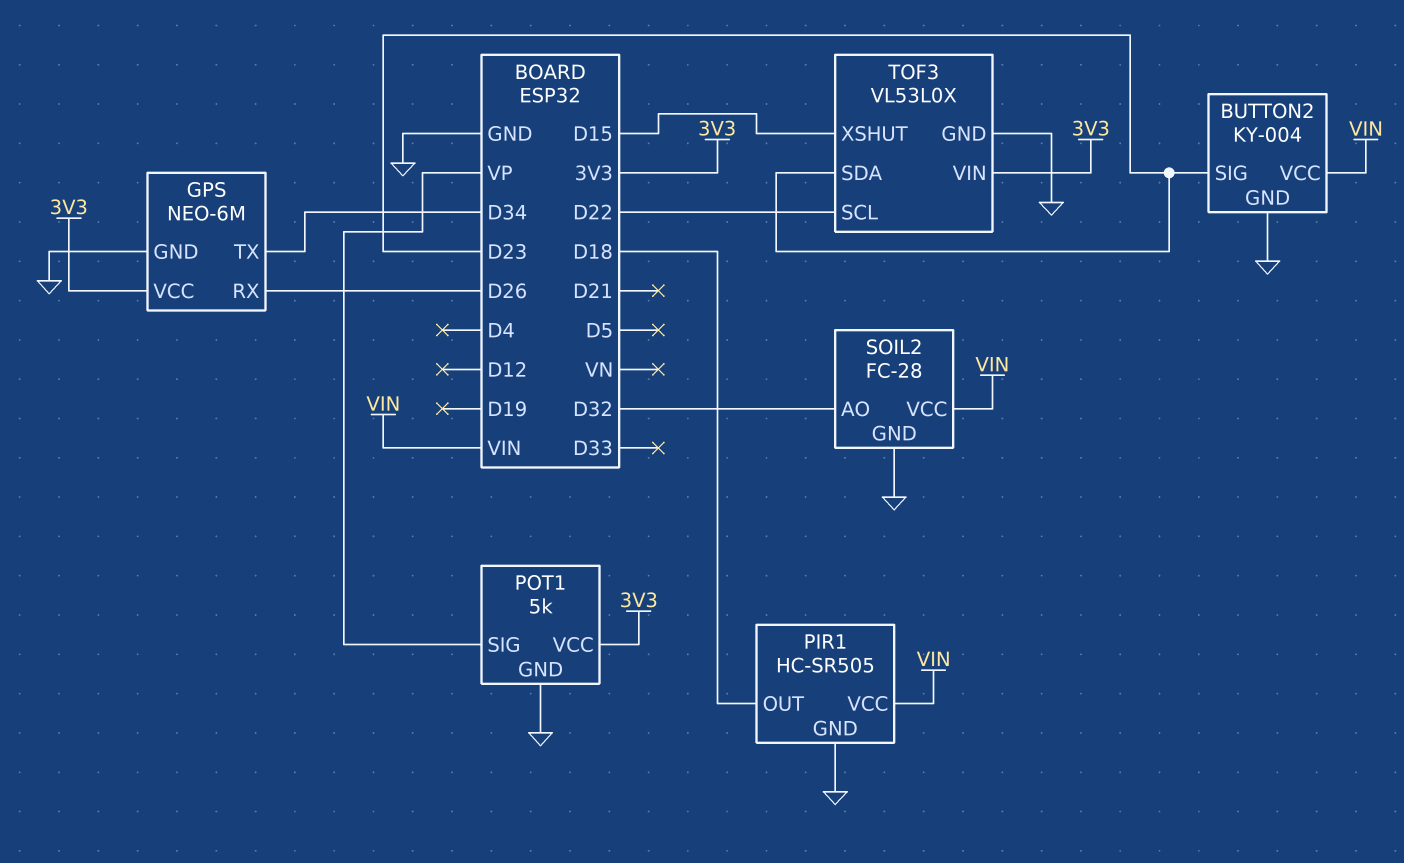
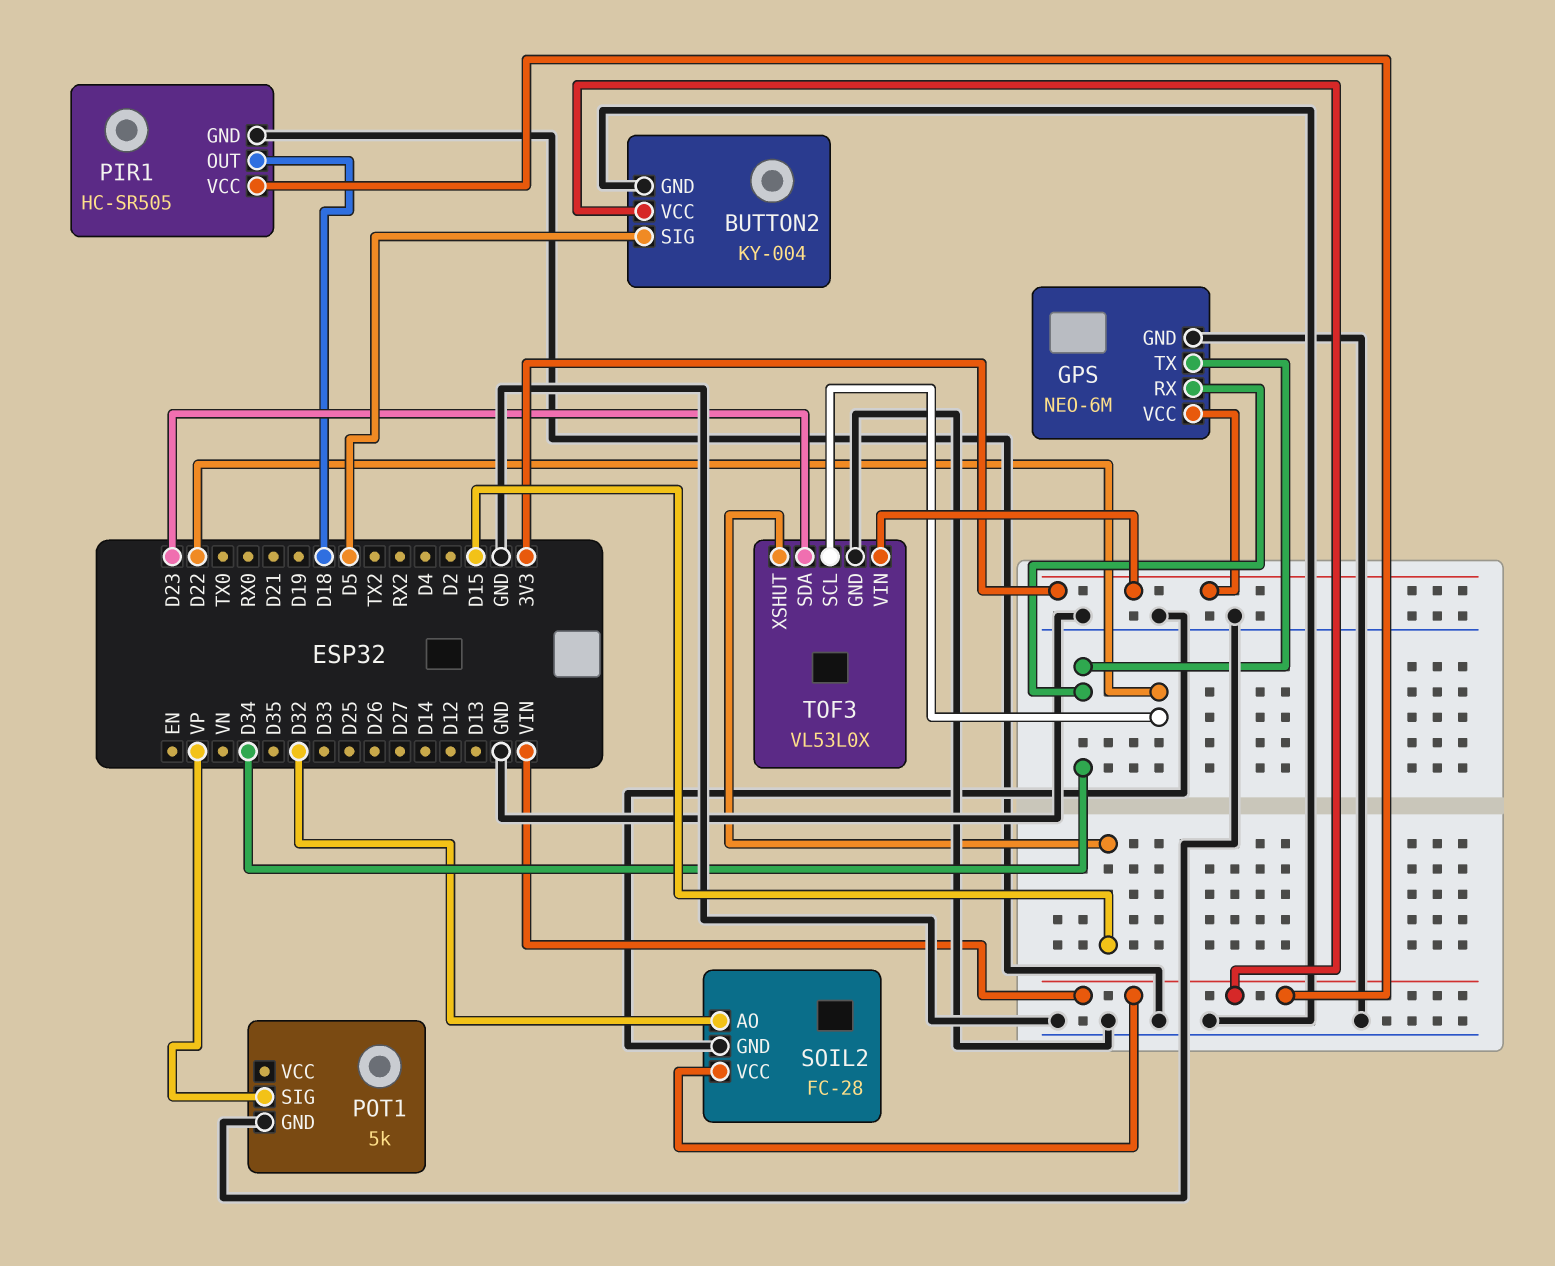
BUTTON2 pin SIG: D23 -> D5
GPS pin RX: D26 -> D34
POT1 pin VCC: 3V3 -> none

